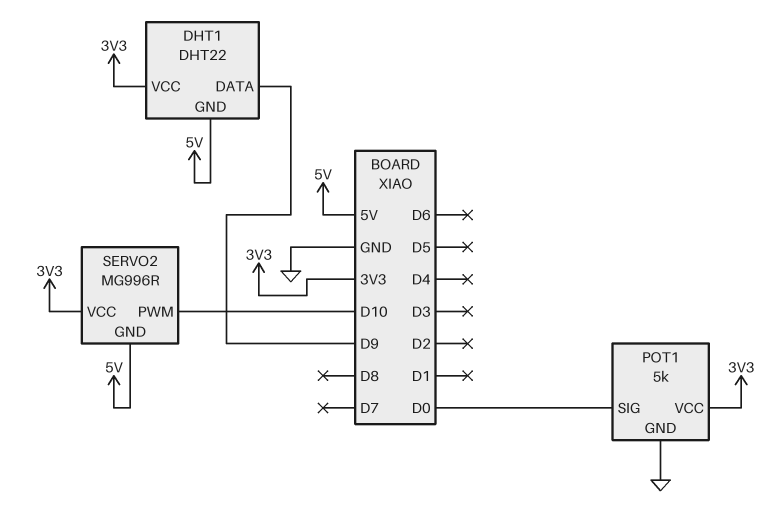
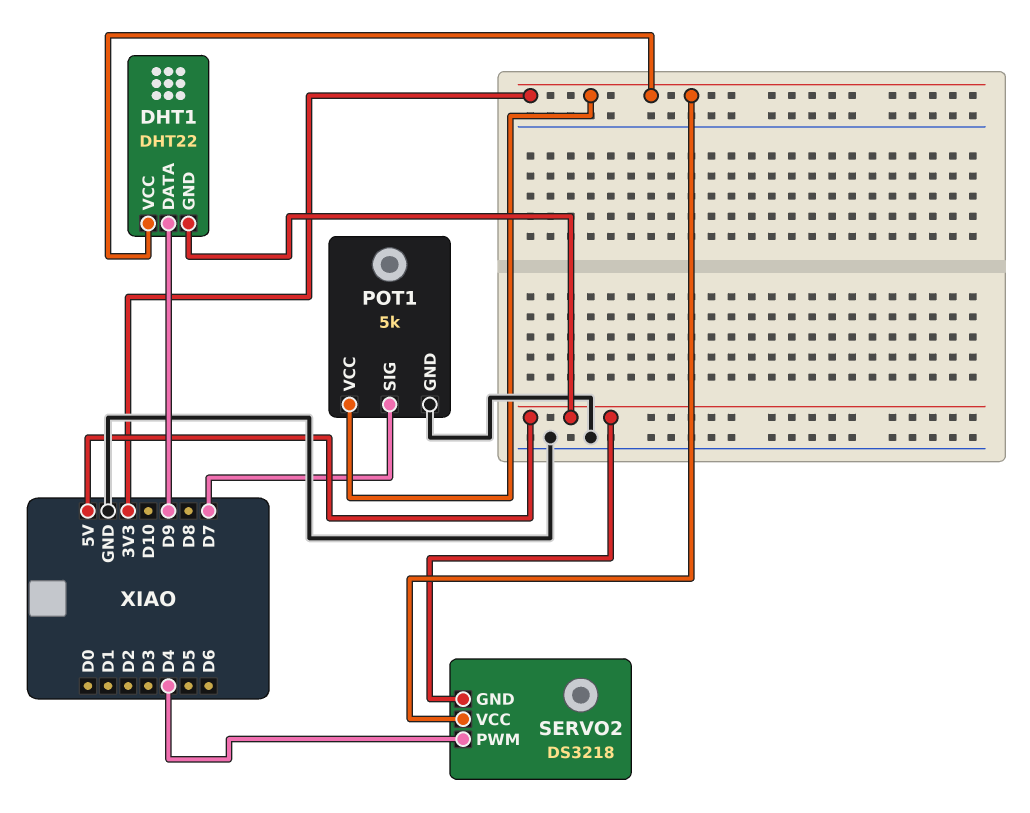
POT1 pin SIG: D0 -> D7
SERVO2: MG996R -> DS3218
SERVO2 pin PWM: D10 -> D4

